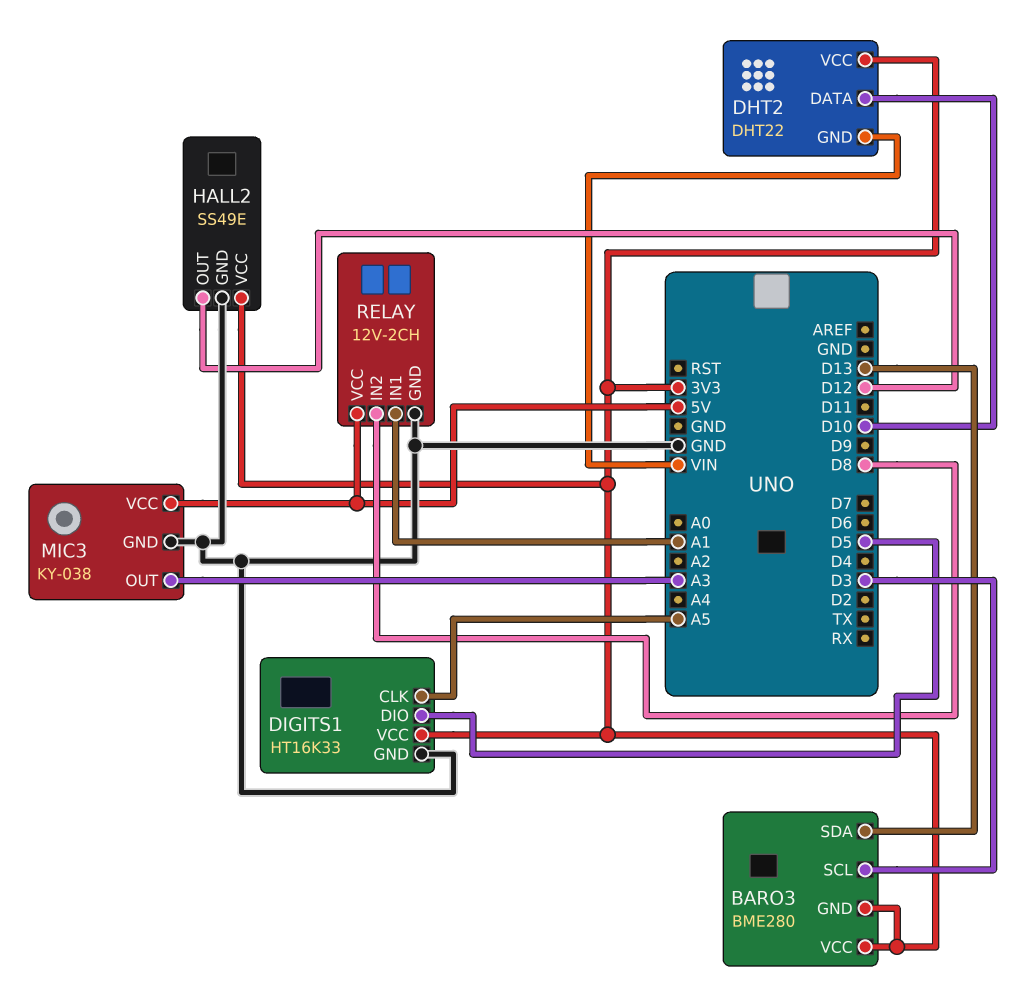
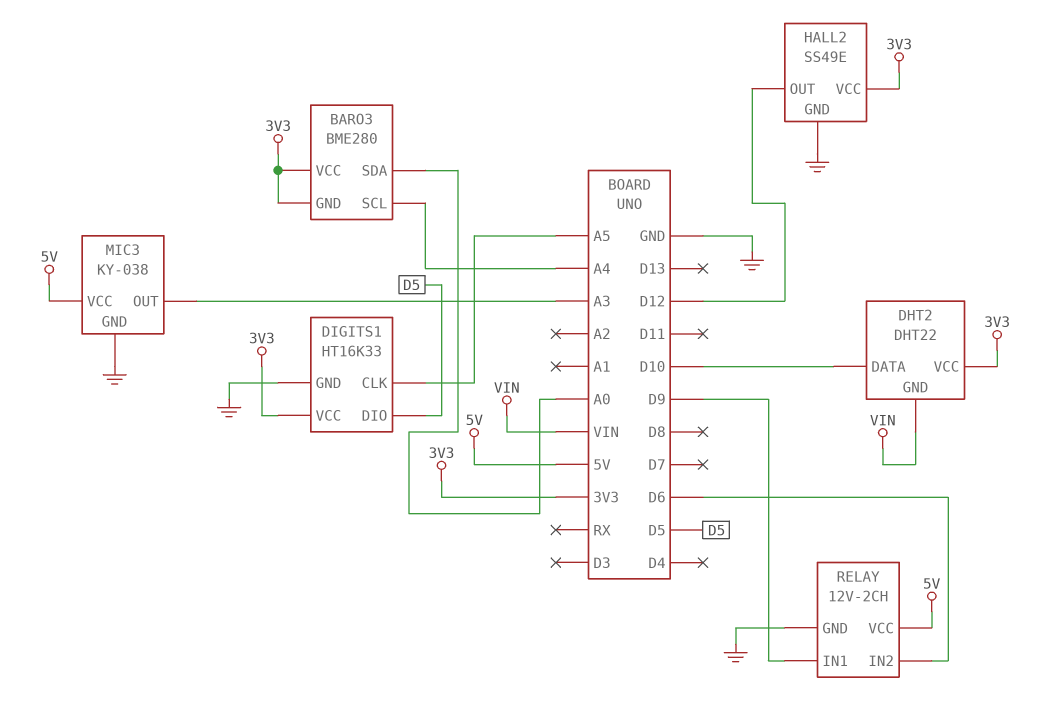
BARO3 pin SCL: D3 -> A4
BARO3 pin SDA: D13 -> A0
RELAY pin IN1: A1 -> D9
RELAY pin IN2: D8 -> D6

